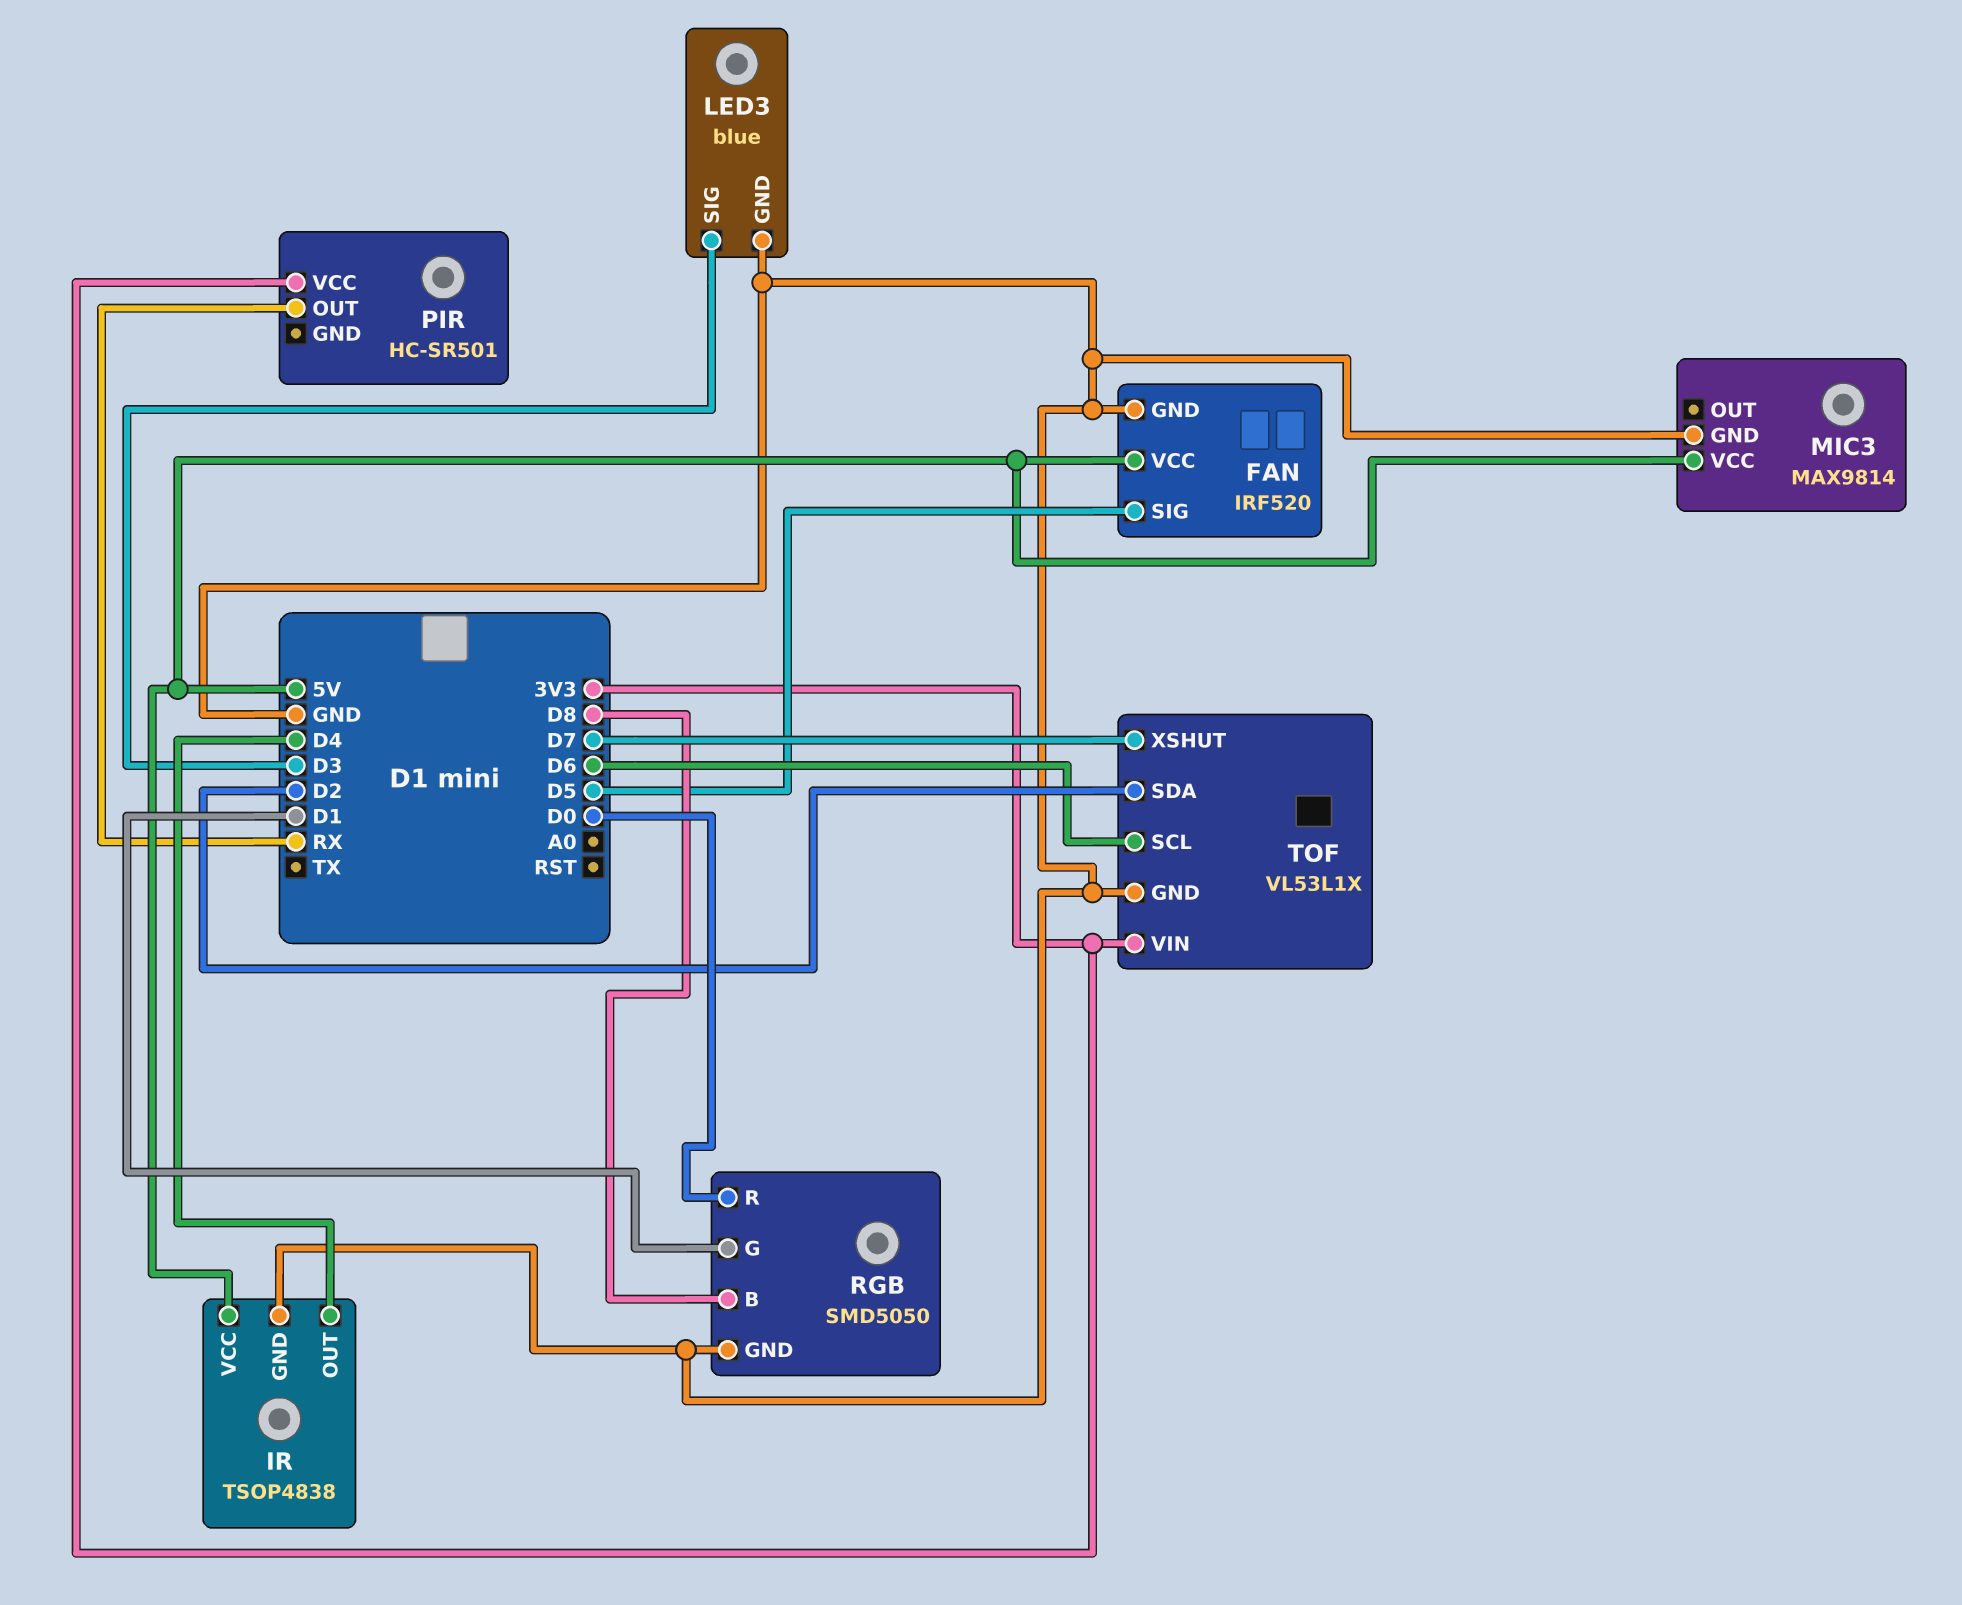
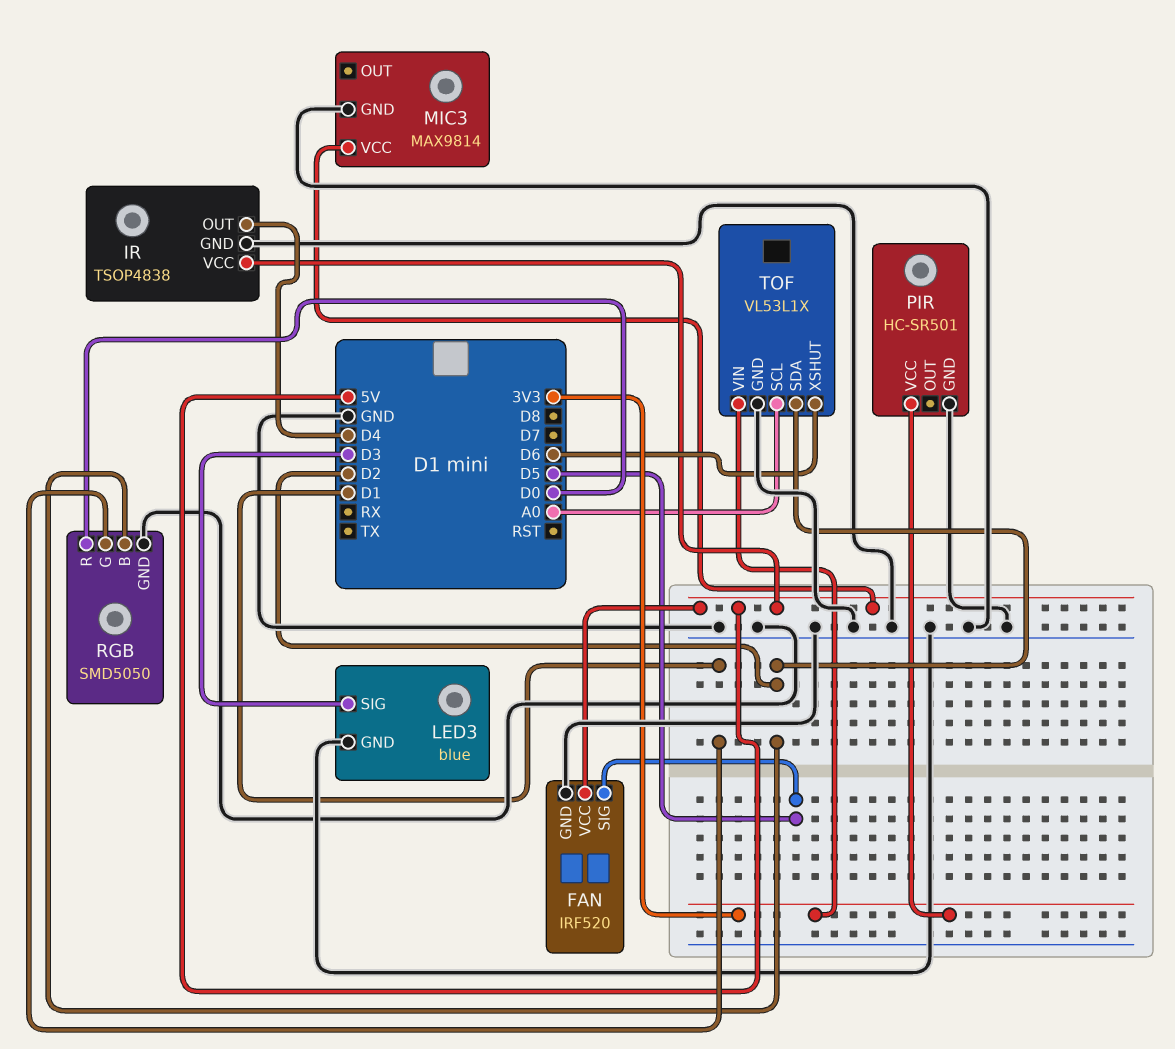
PIR pin GND: none -> GND
PIR pin OUT: RX -> none
RGB pin B: D8 -> D2
TOF pin SCL: D6 -> A0
TOF pin XSHUT: D7 -> D6

